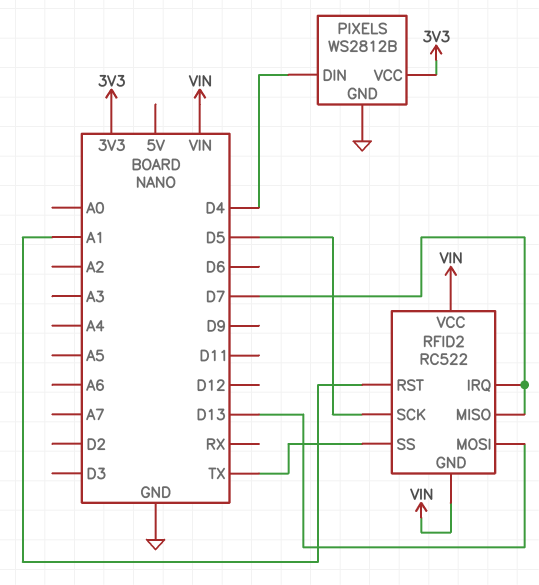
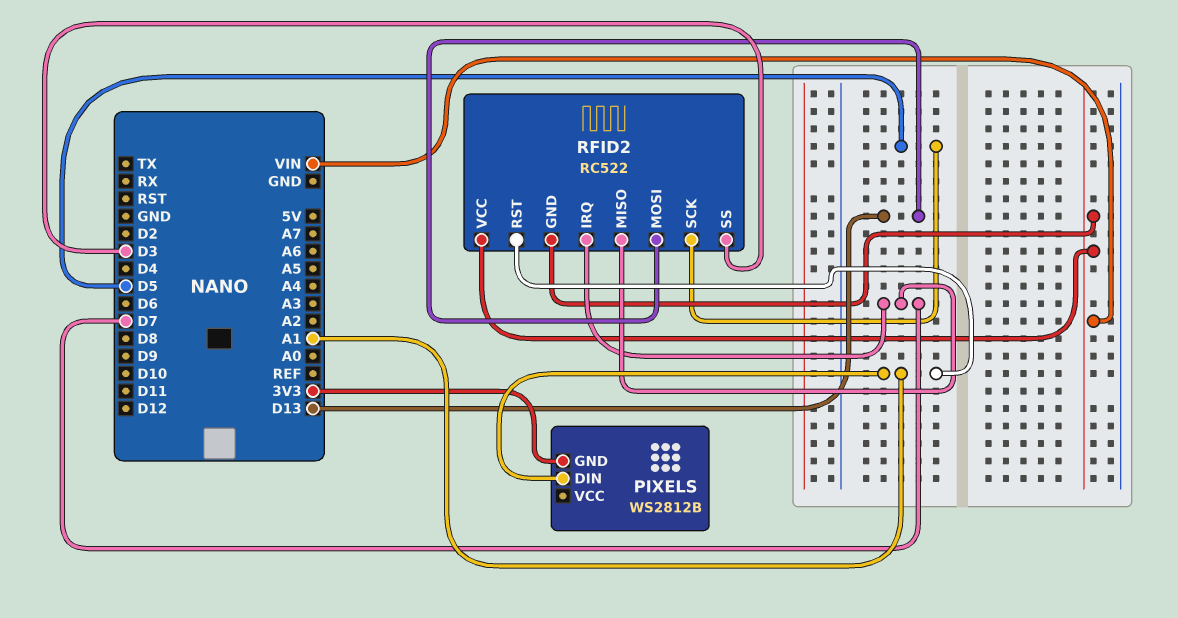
PIXELS pin DIN: D4 -> A1
PIXELS pin GND: GND -> 3V3
PIXELS pin VCC: 3V3 -> none
RFID2 pin SS: TX -> D3

